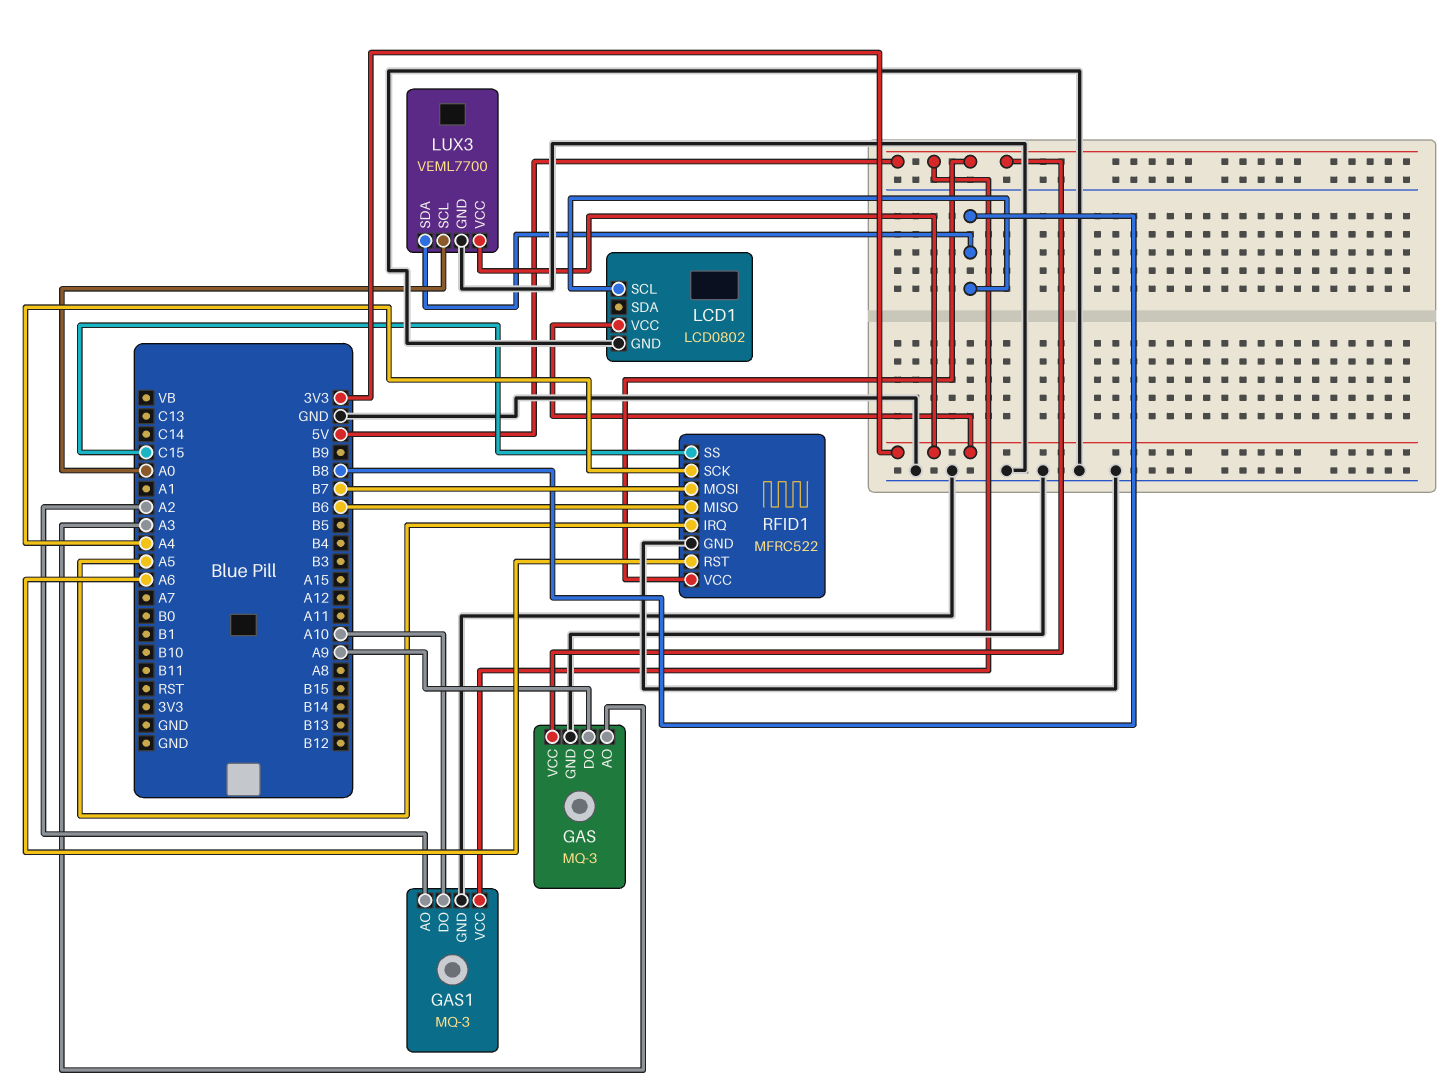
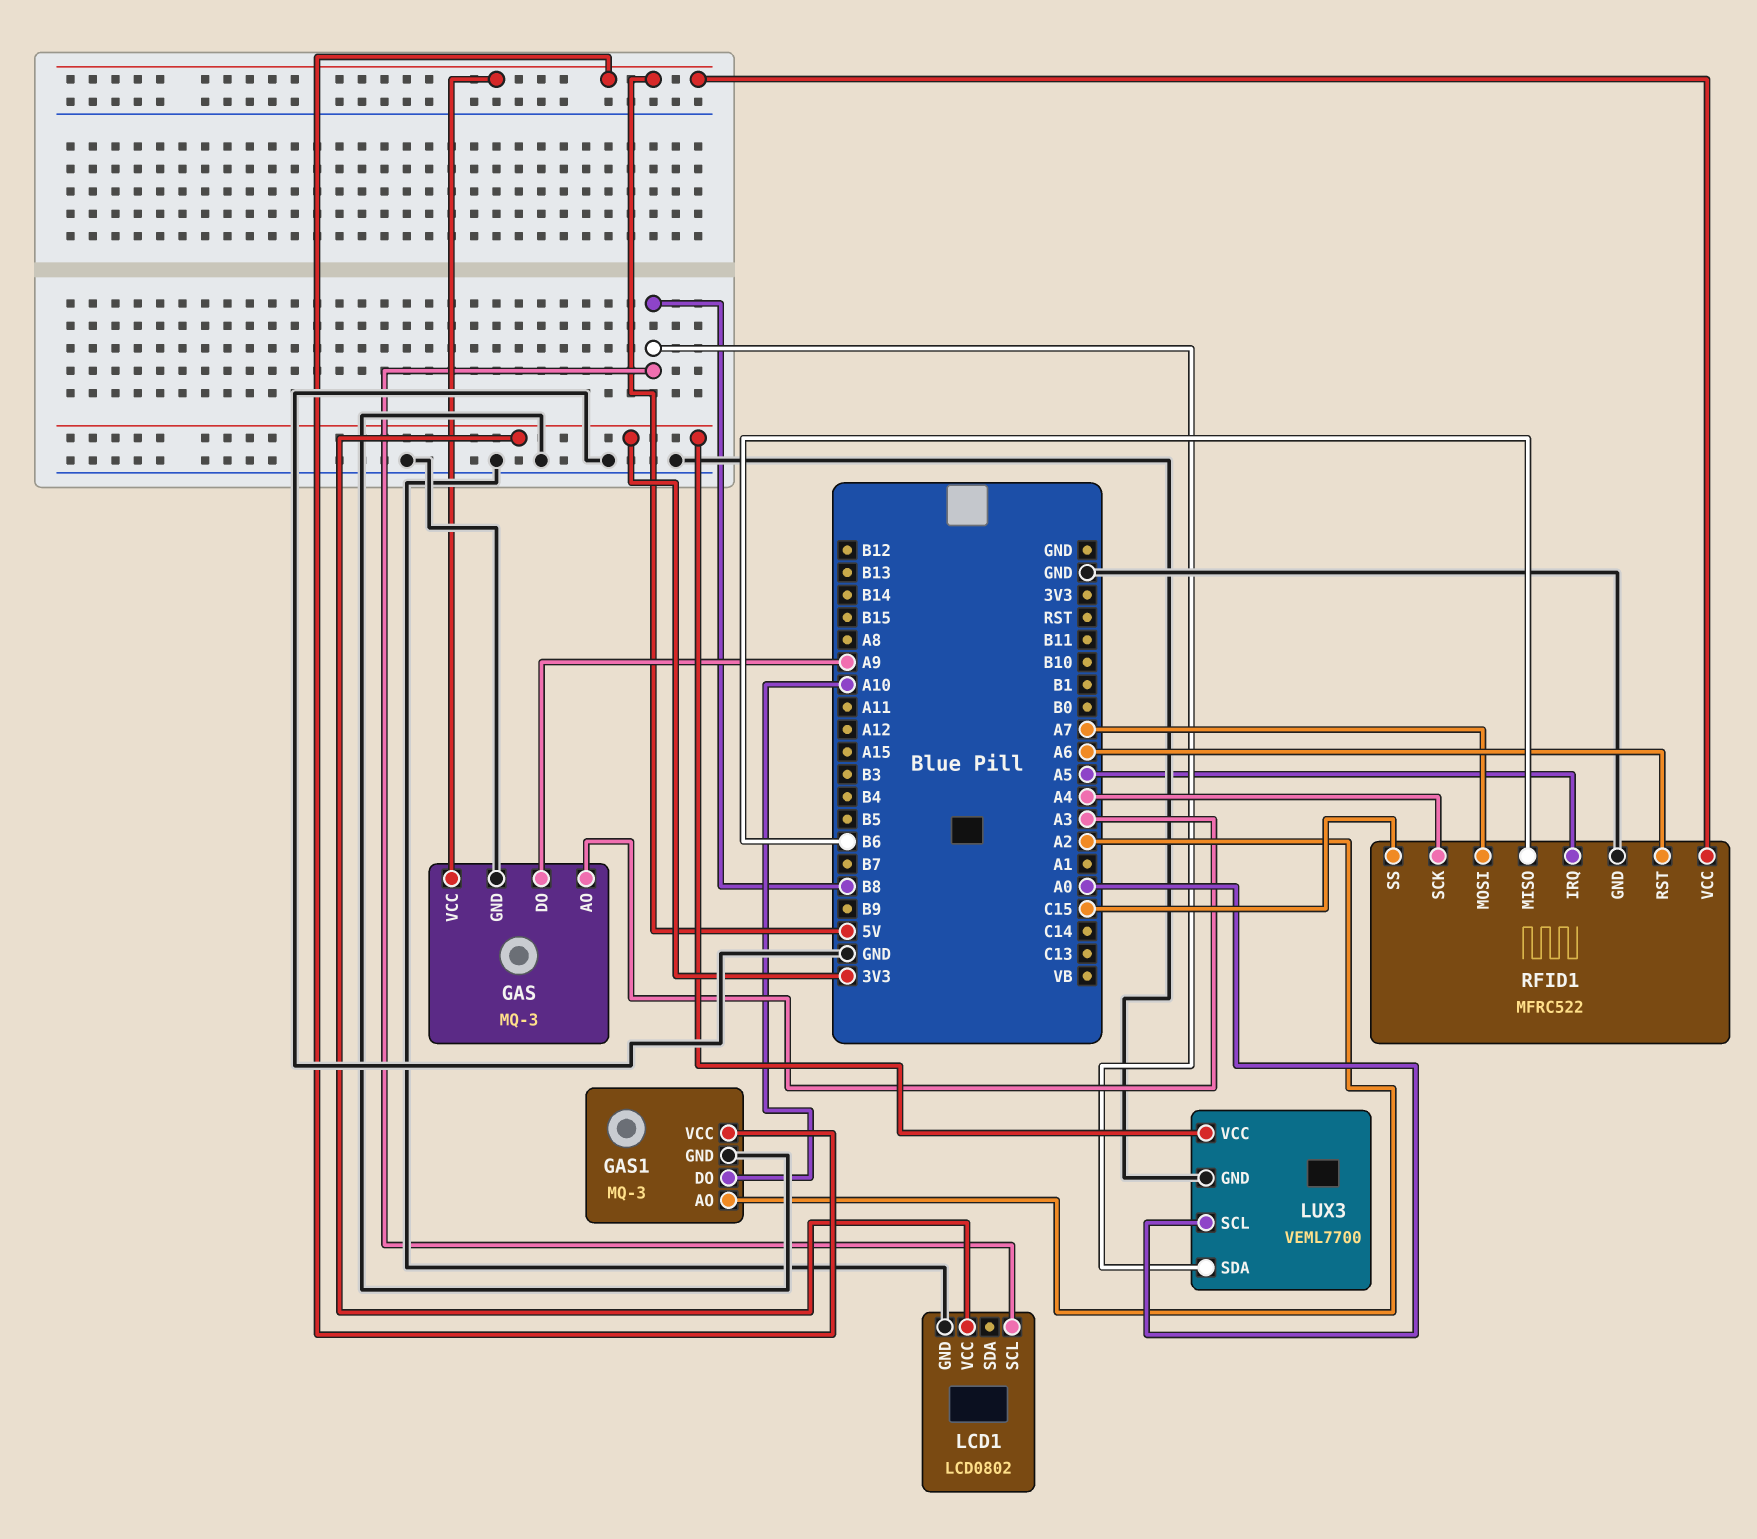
RFID1 pin MOSI: B7 -> A7

